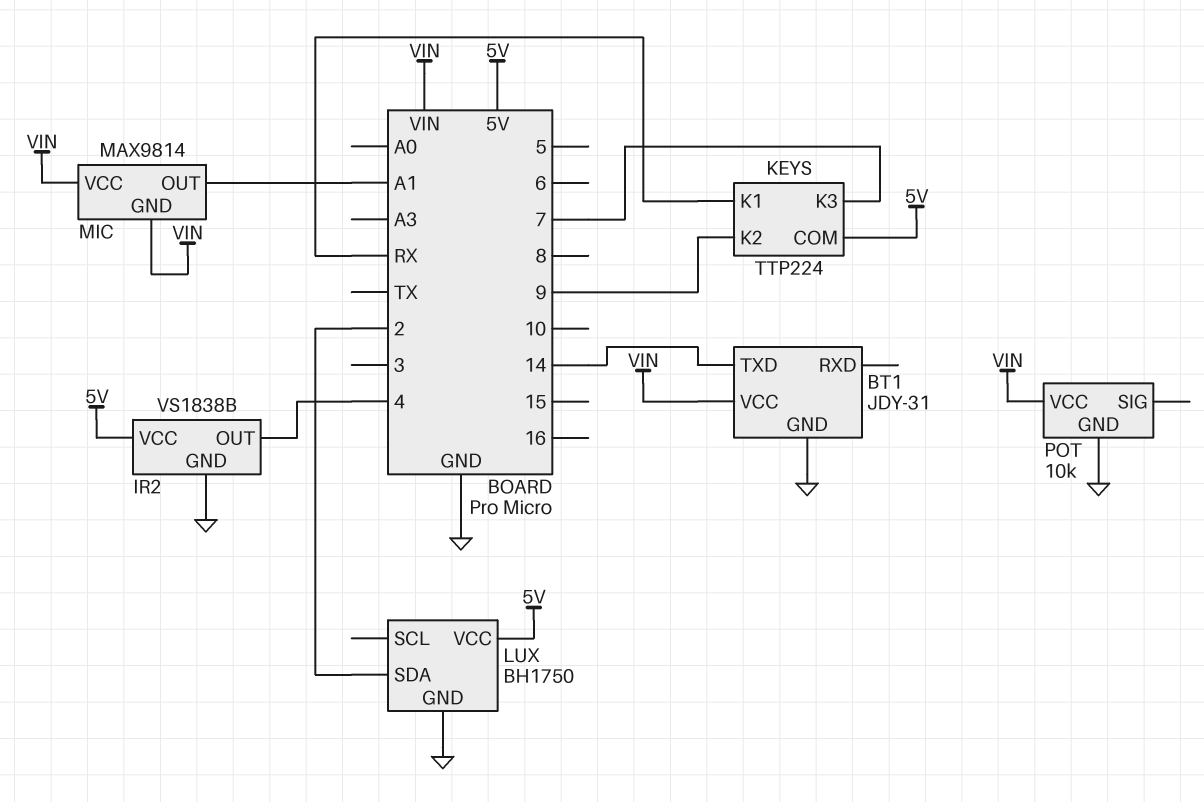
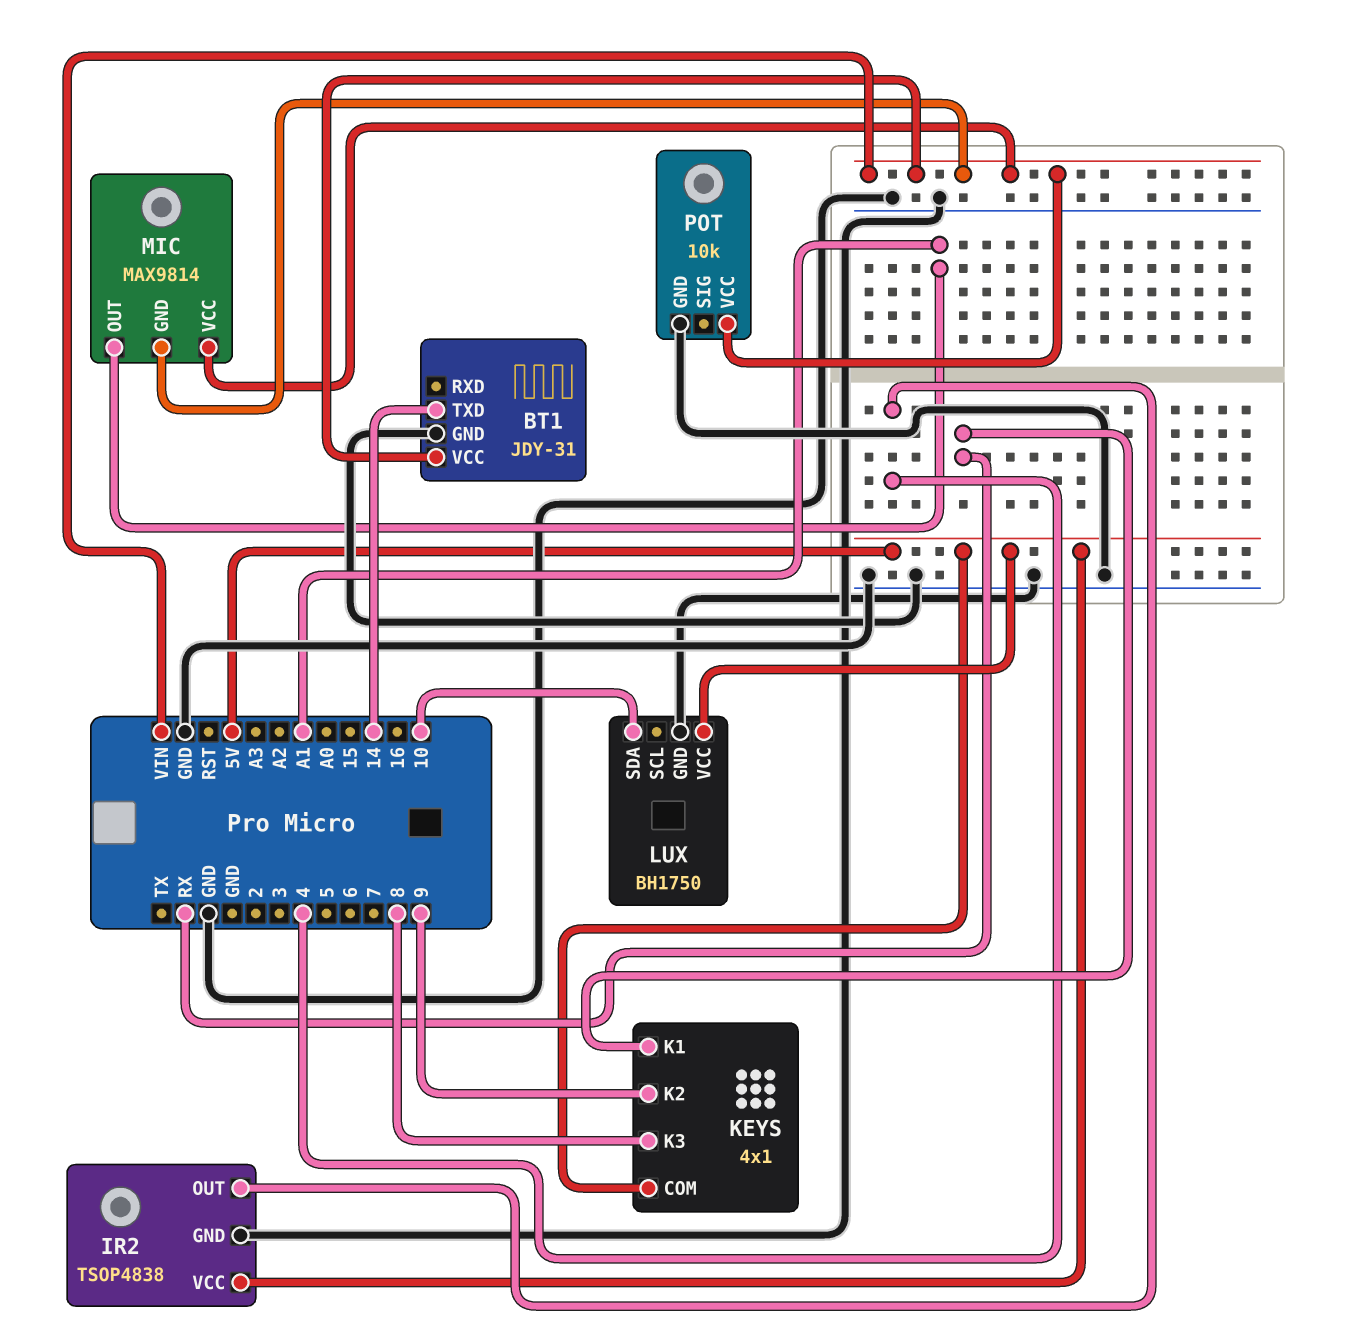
IR2: VS1838B -> TSOP4838
KEYS: TTP224 -> 4x1
KEYS pin K3: 7 -> 8
LUX pin SDA: 2 -> 10

